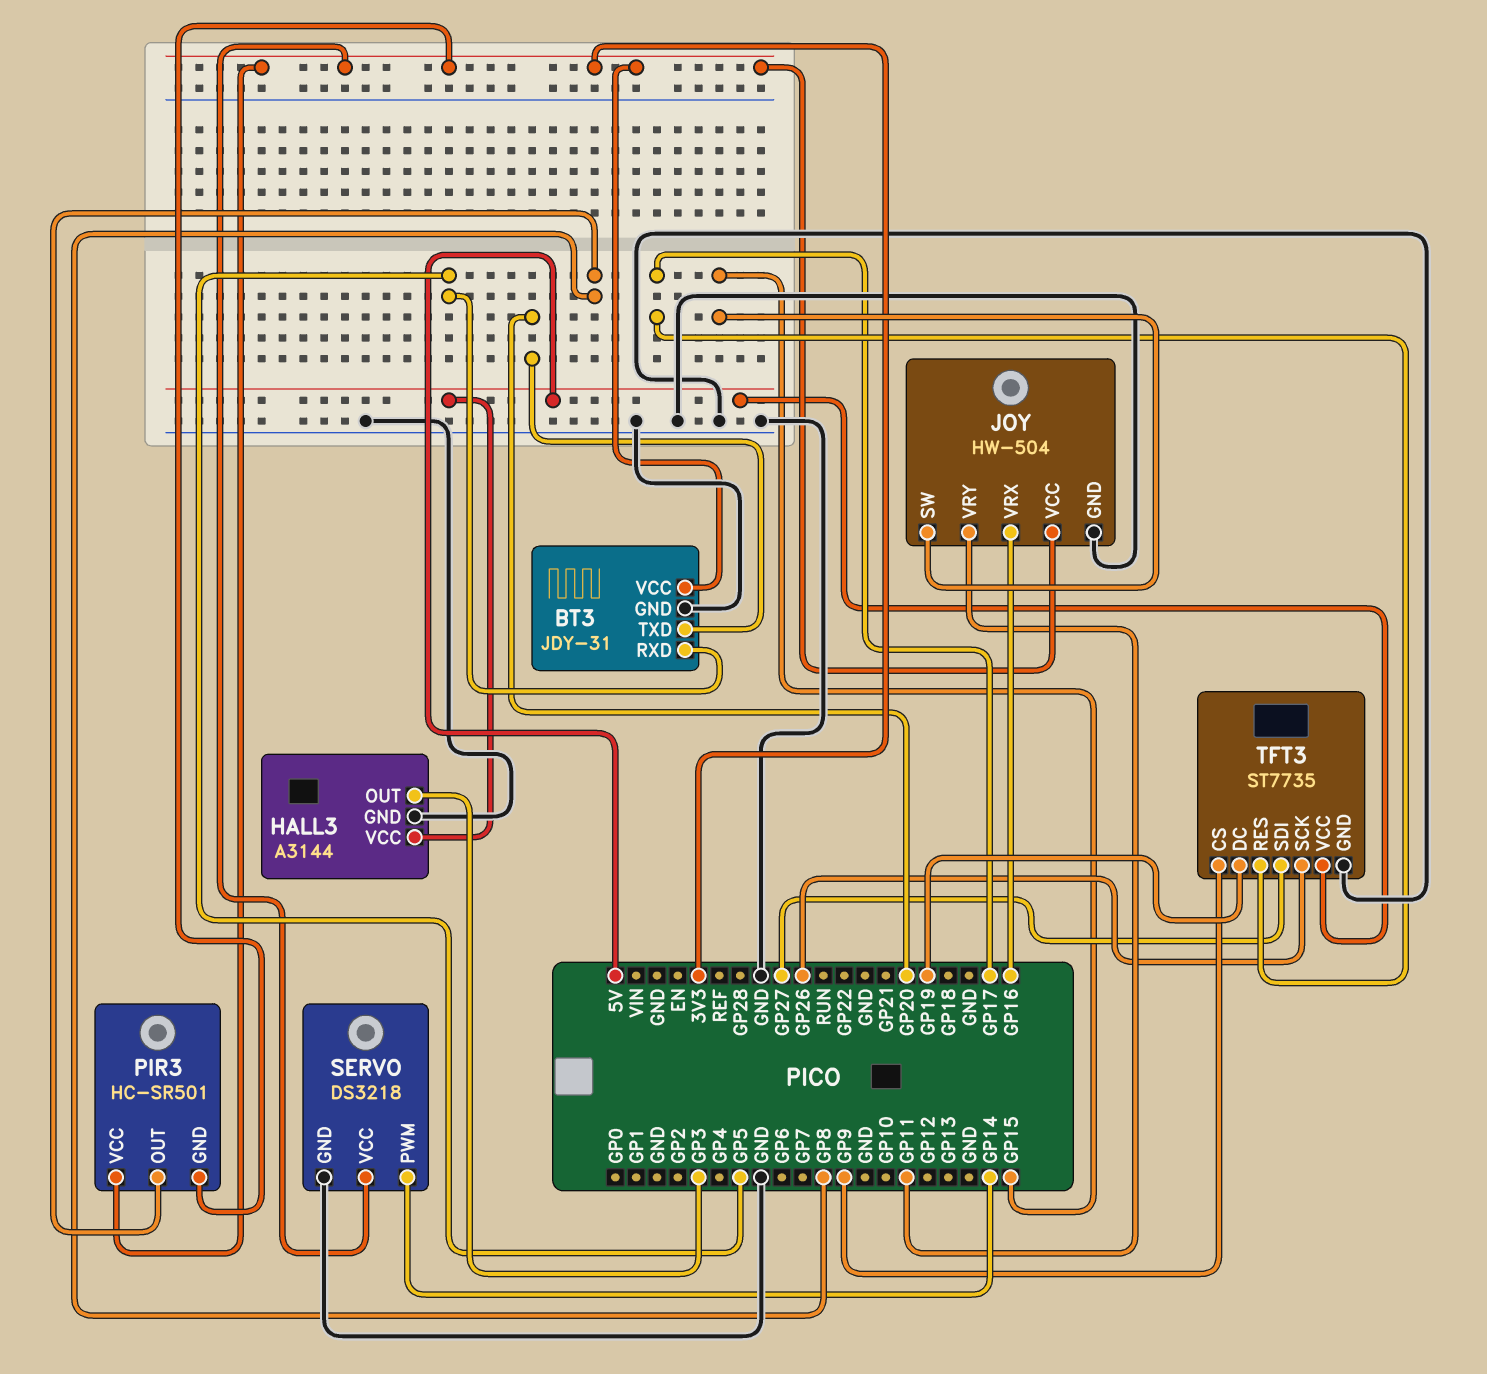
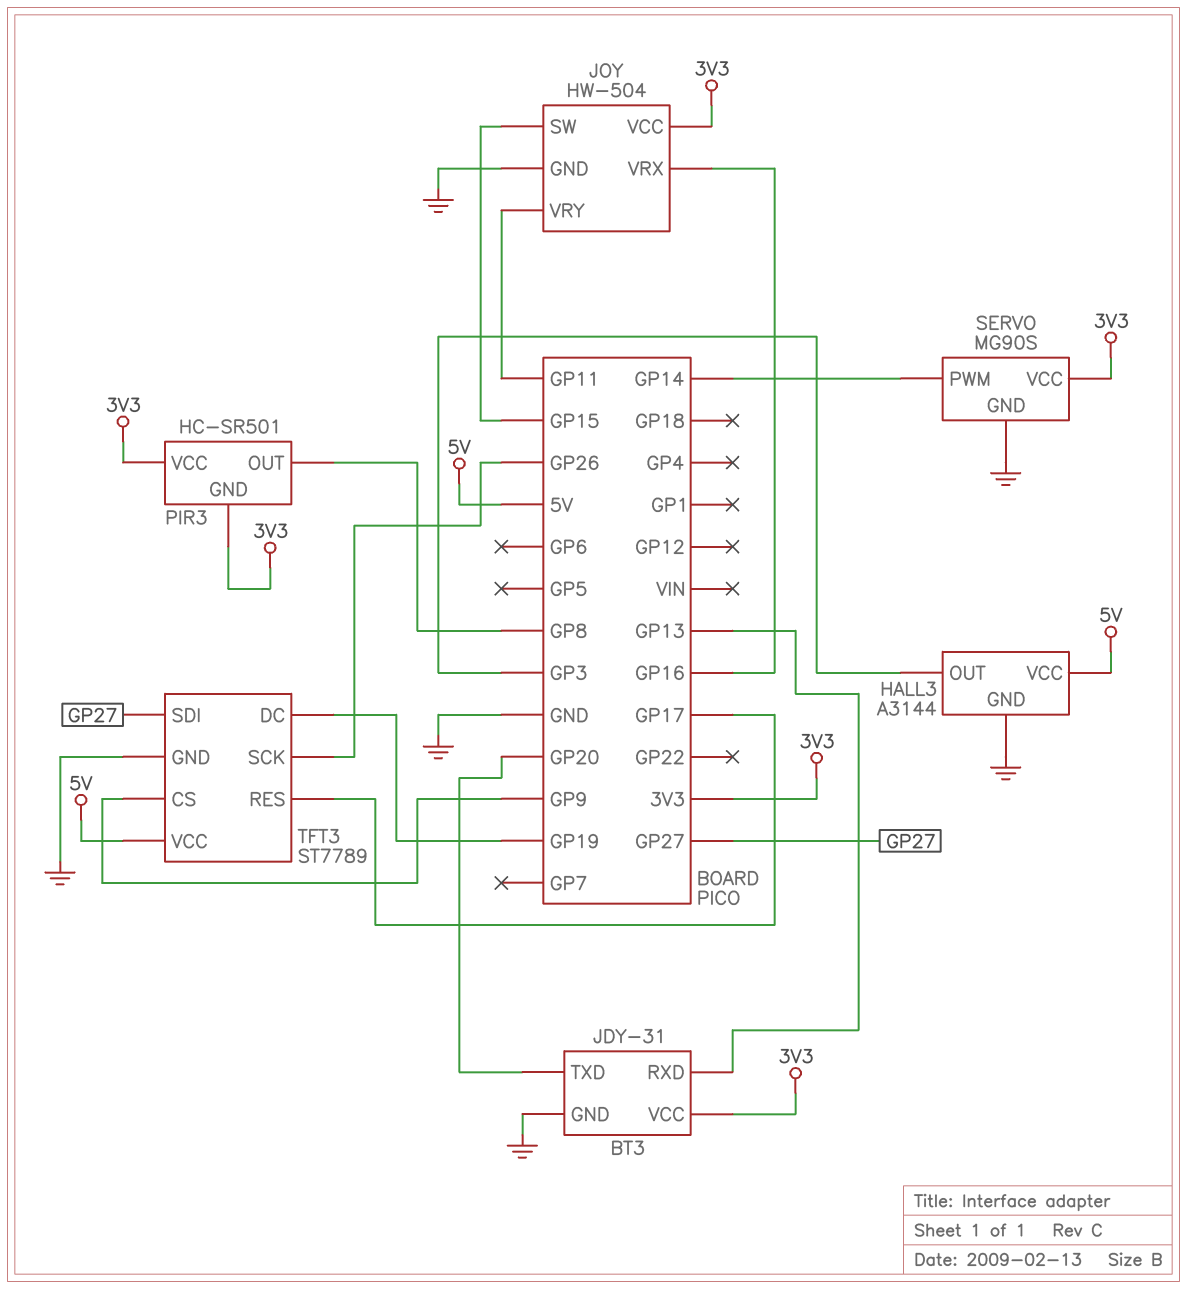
BT3 pin RXD: GP5 -> GP13
SERVO: DS3218 -> MG90S
TFT3: ST7735 -> ST7789

